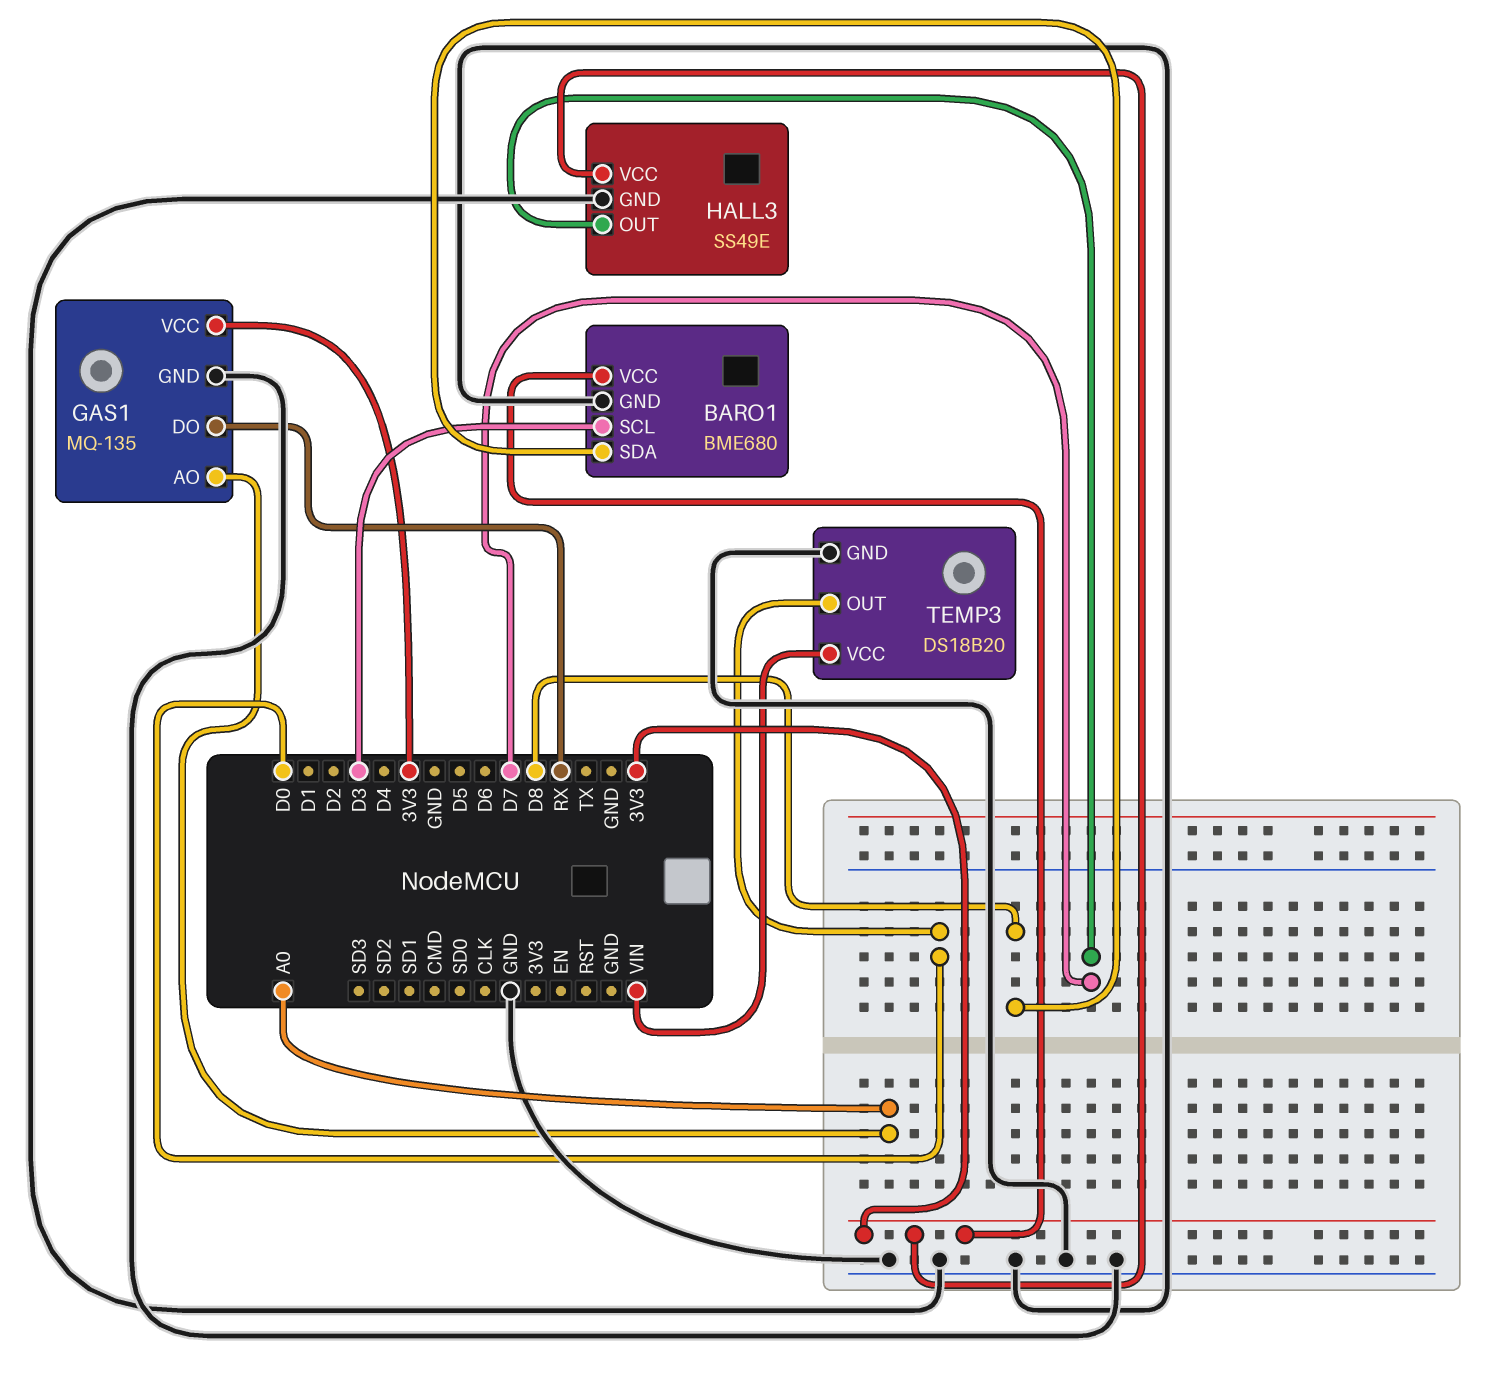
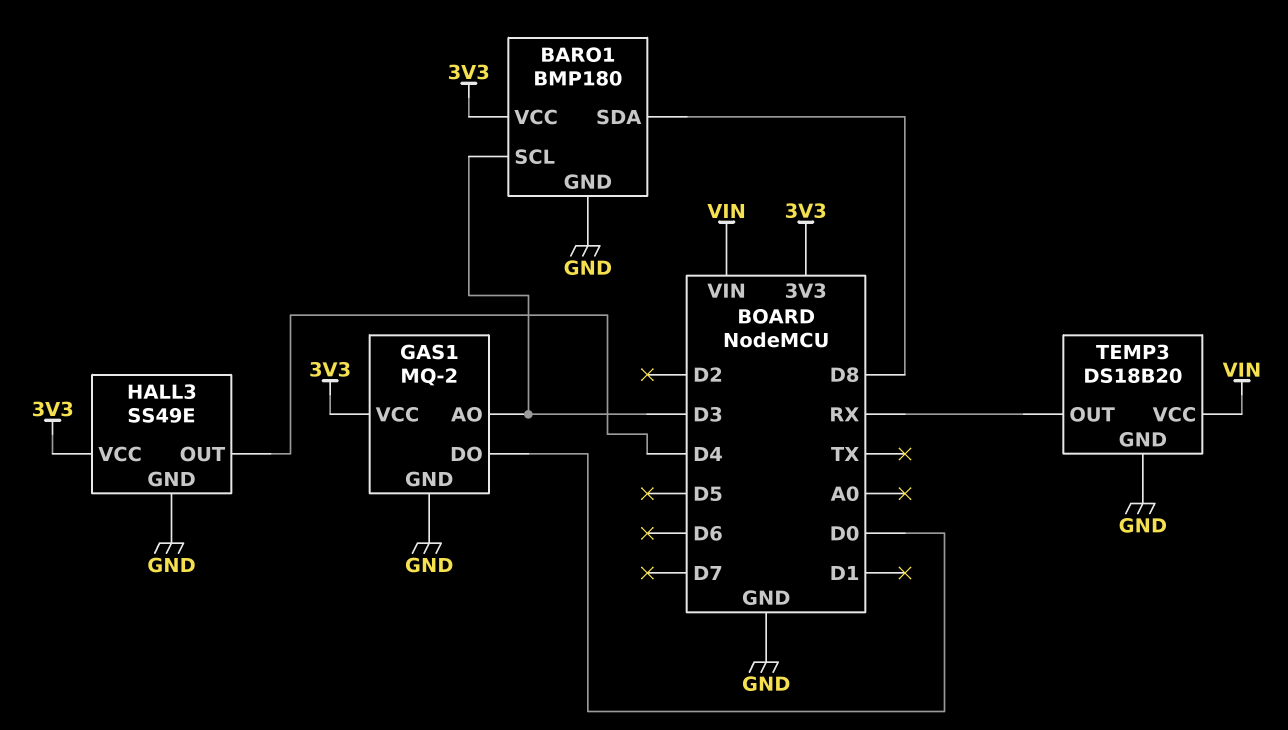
BARO1: BME680 -> BMP180
GAS1: MQ-135 -> MQ-2
GAS1 pin AO: A0 -> D3
GAS1 pin DO: RX -> D0
HALL3 pin OUT: D7 -> D4
TEMP3 pin OUT: D0 -> RX

